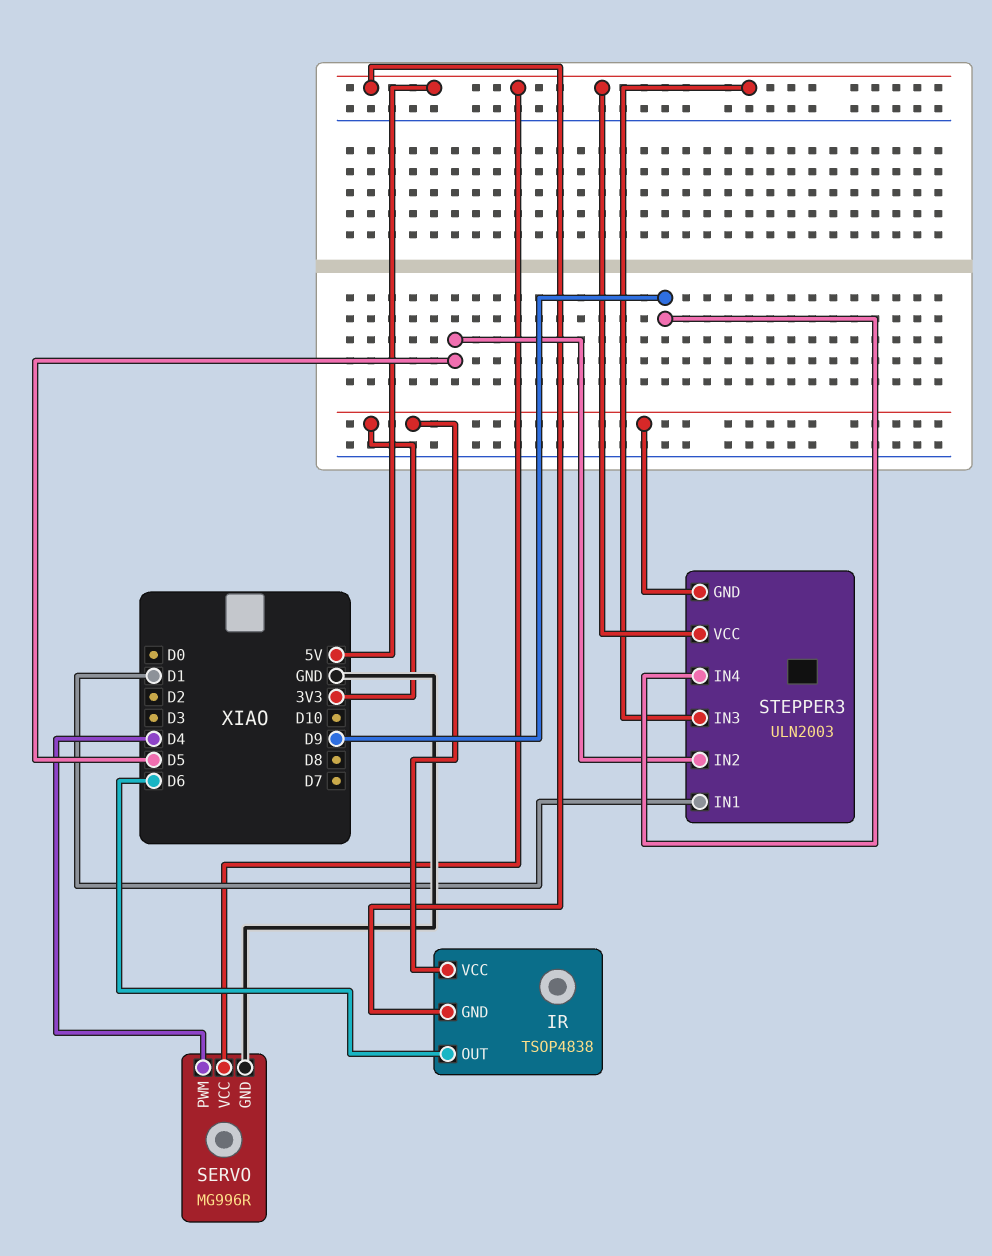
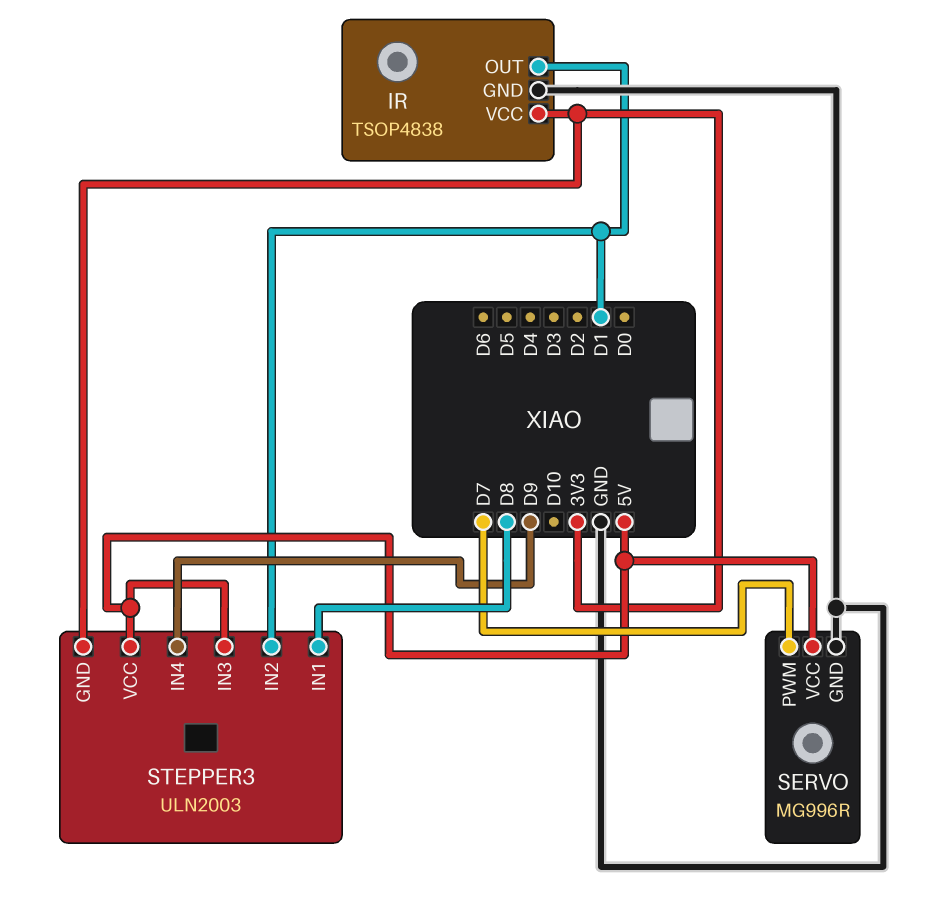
IR pin GND: 5V -> GND
IR pin OUT: D6 -> D1
SERVO pin PWM: D4 -> D7
STEPPER3 pin IN1: D1 -> D8
STEPPER3 pin IN2: D5 -> D1

